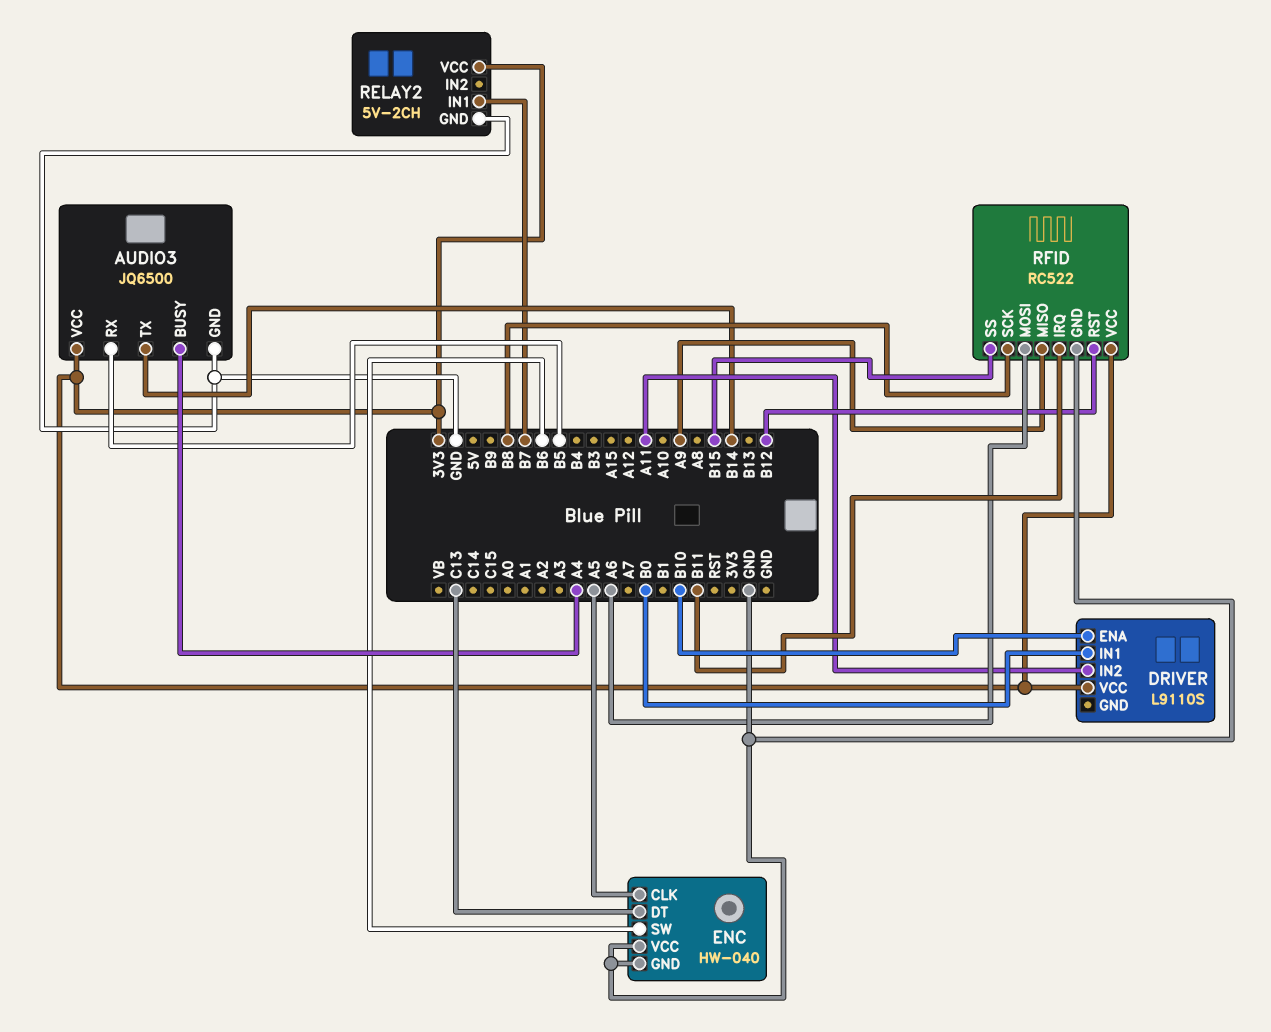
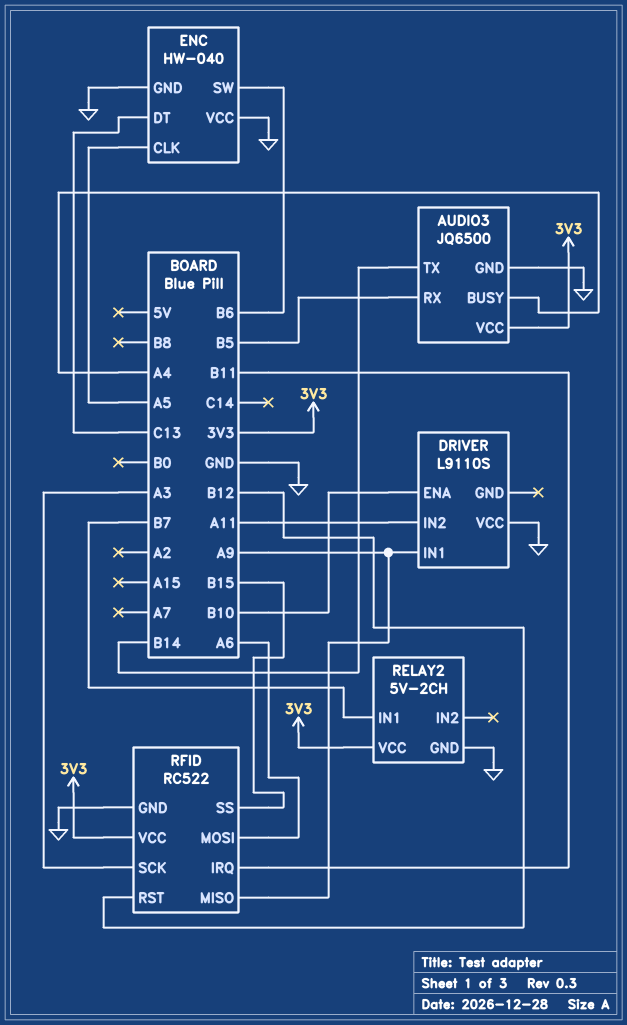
DRIVER pin IN1: B0 -> A9
DRIVER pin VCC: 3V3 -> GND
RFID pin SCK: B8 -> A3

